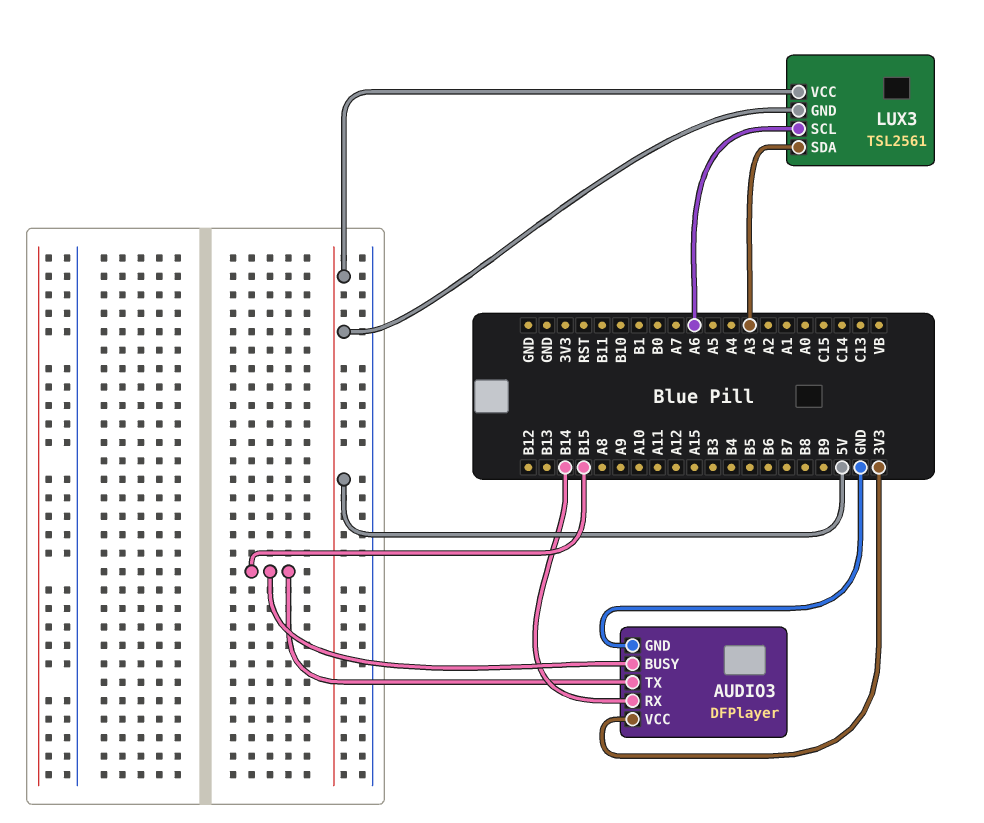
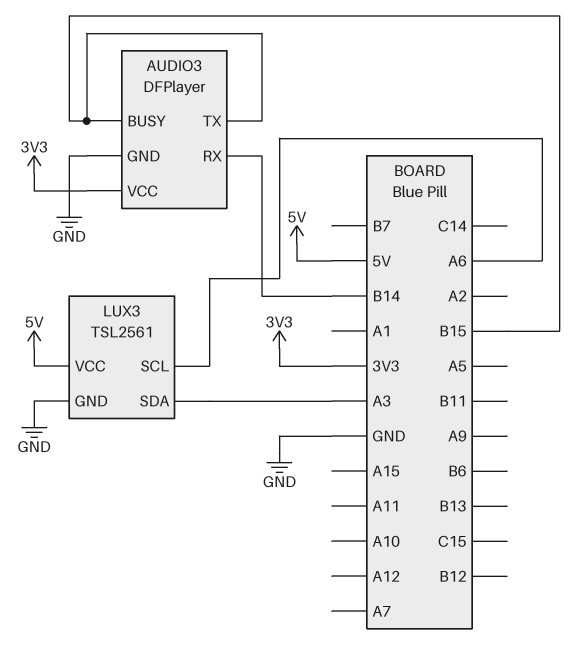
LUX3 pin GND: 5V -> GND

